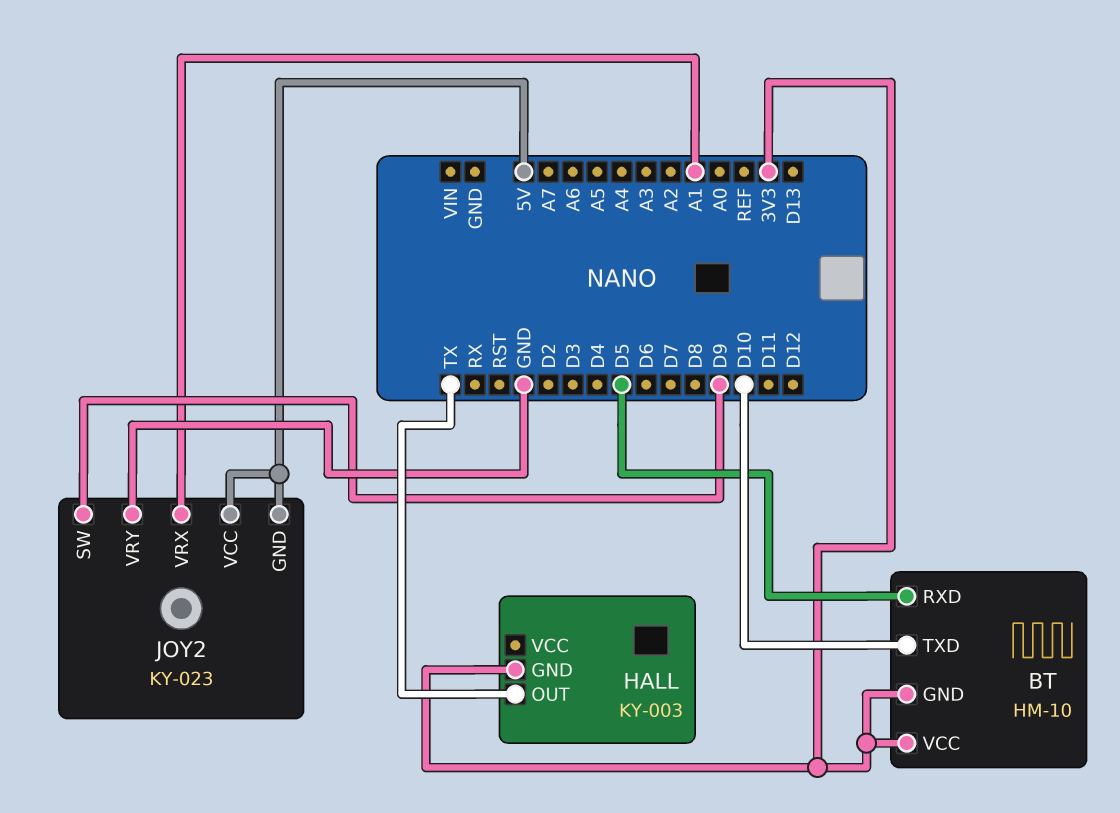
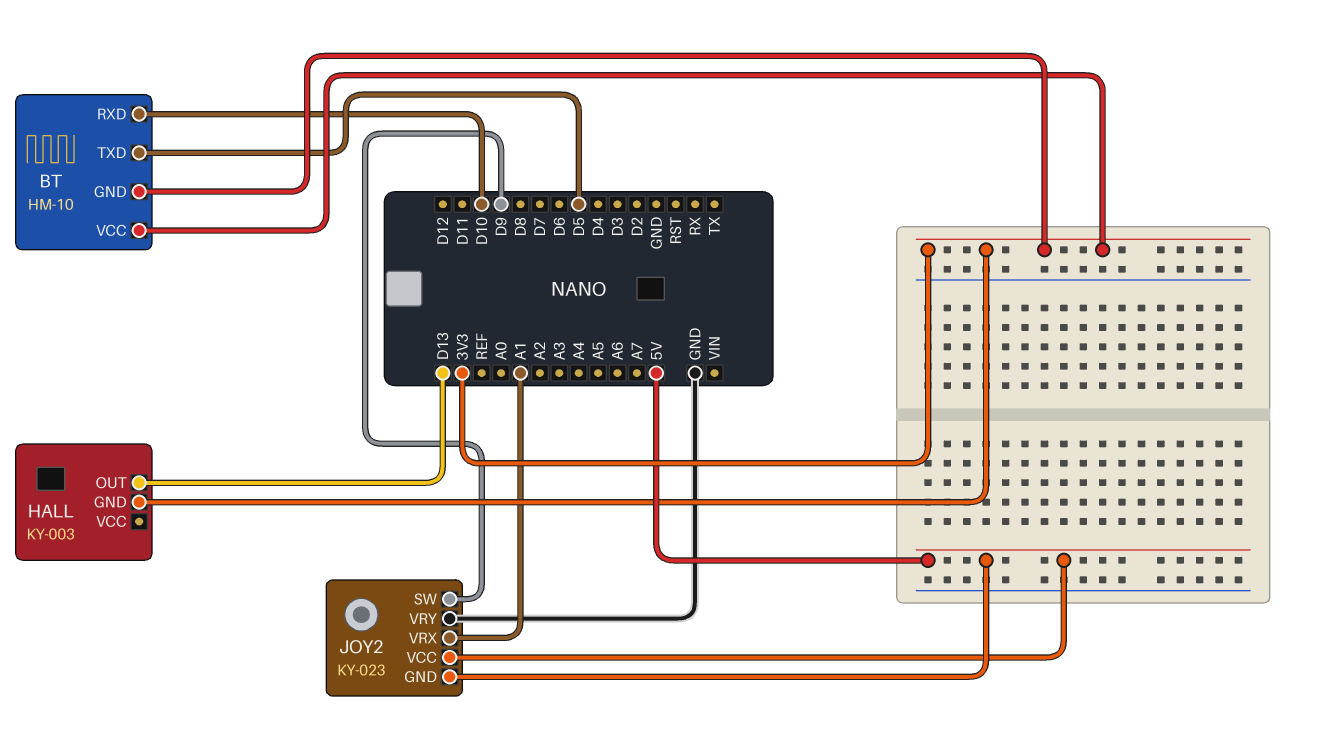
BT pin RXD: D5 -> D10
BT pin TXD: D10 -> D5
HALL pin OUT: TX -> D13

